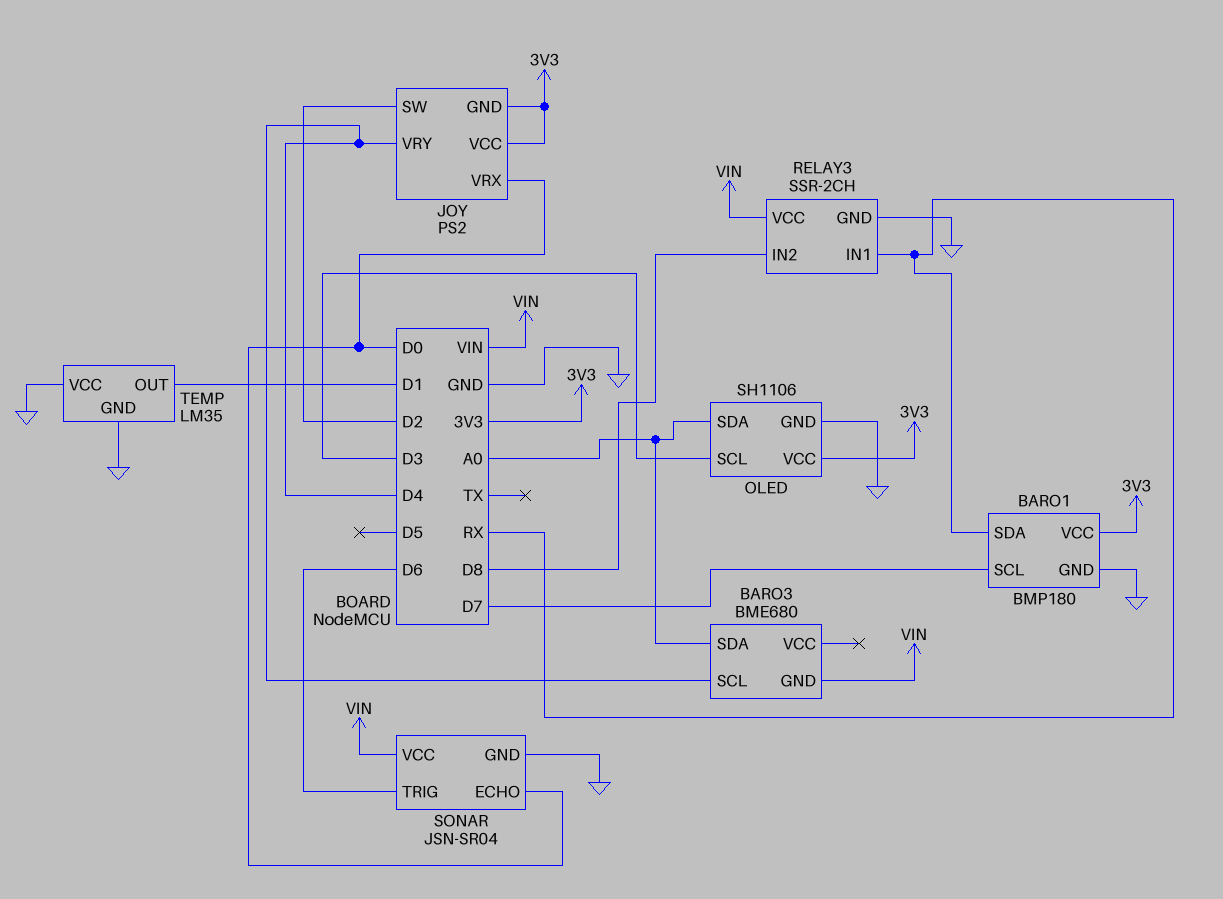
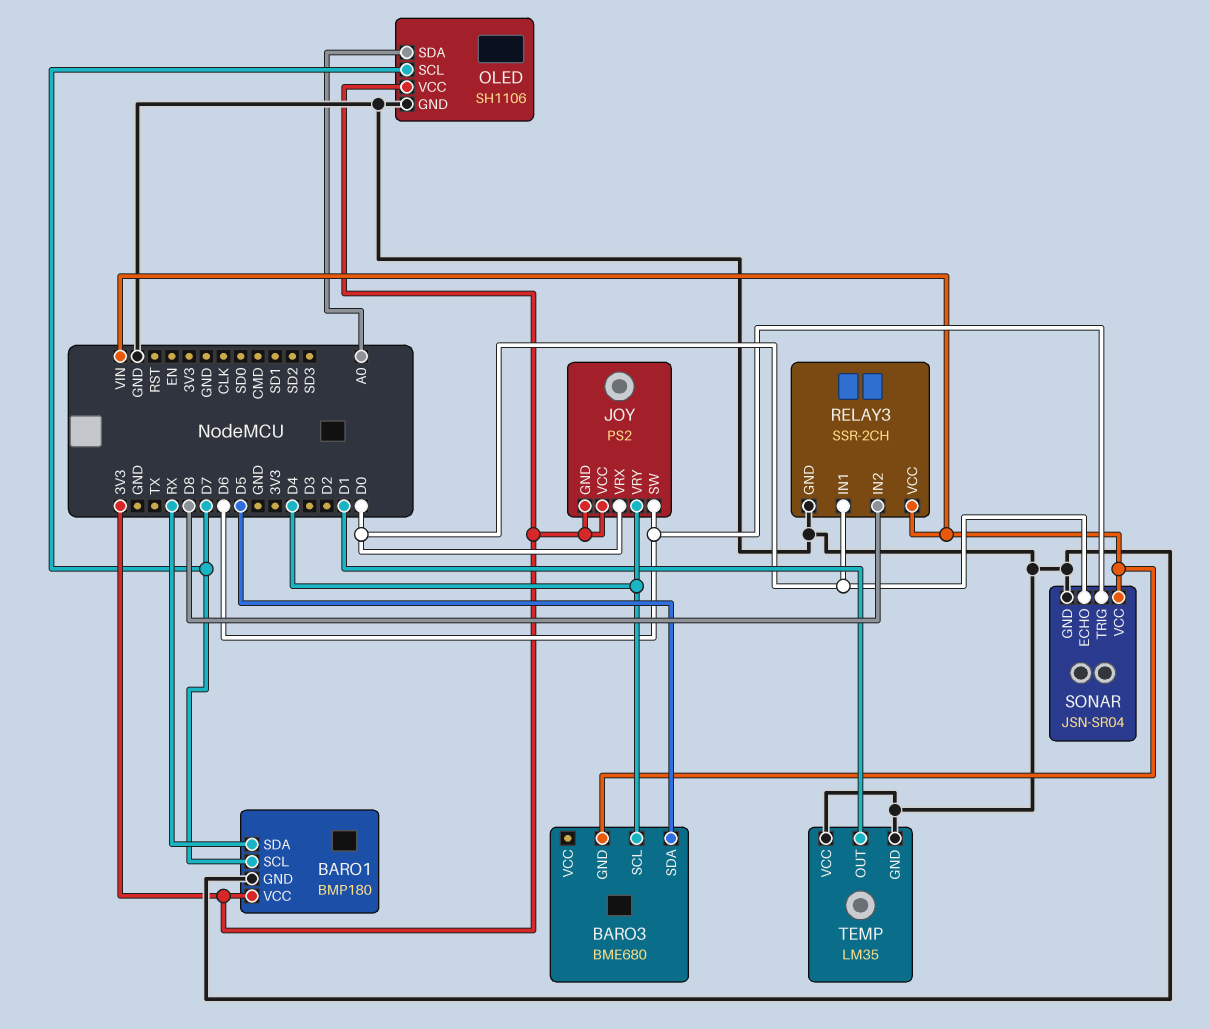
BARO3 pin SDA: A0 -> D5
JOY pin SW: D2 -> D6
OLED pin SCL: D3 -> D7
RELAY3 pin IN1: RX -> D0

